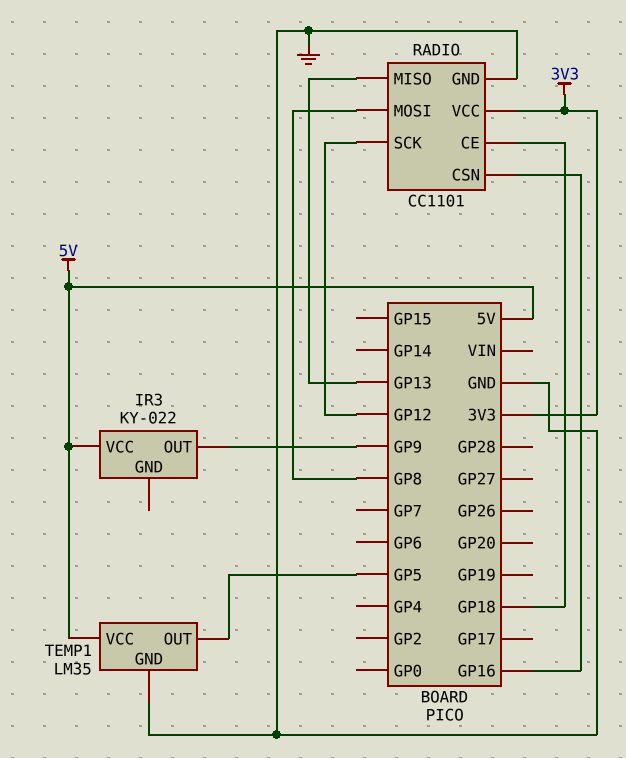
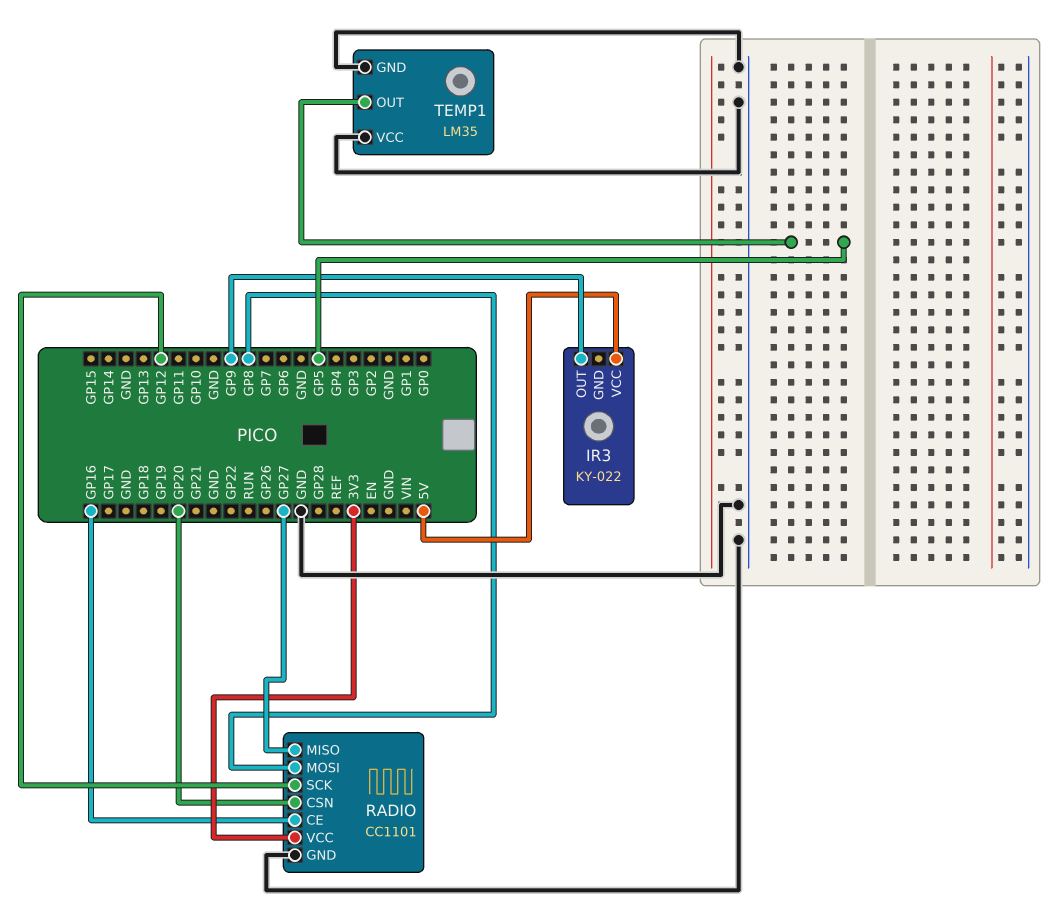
RADIO pin CE: GP18 -> GP16
RADIO pin CSN: GP16 -> GP20
RADIO pin MISO: GP13 -> GP27
TEMP1 pin VCC: 5V -> GND

